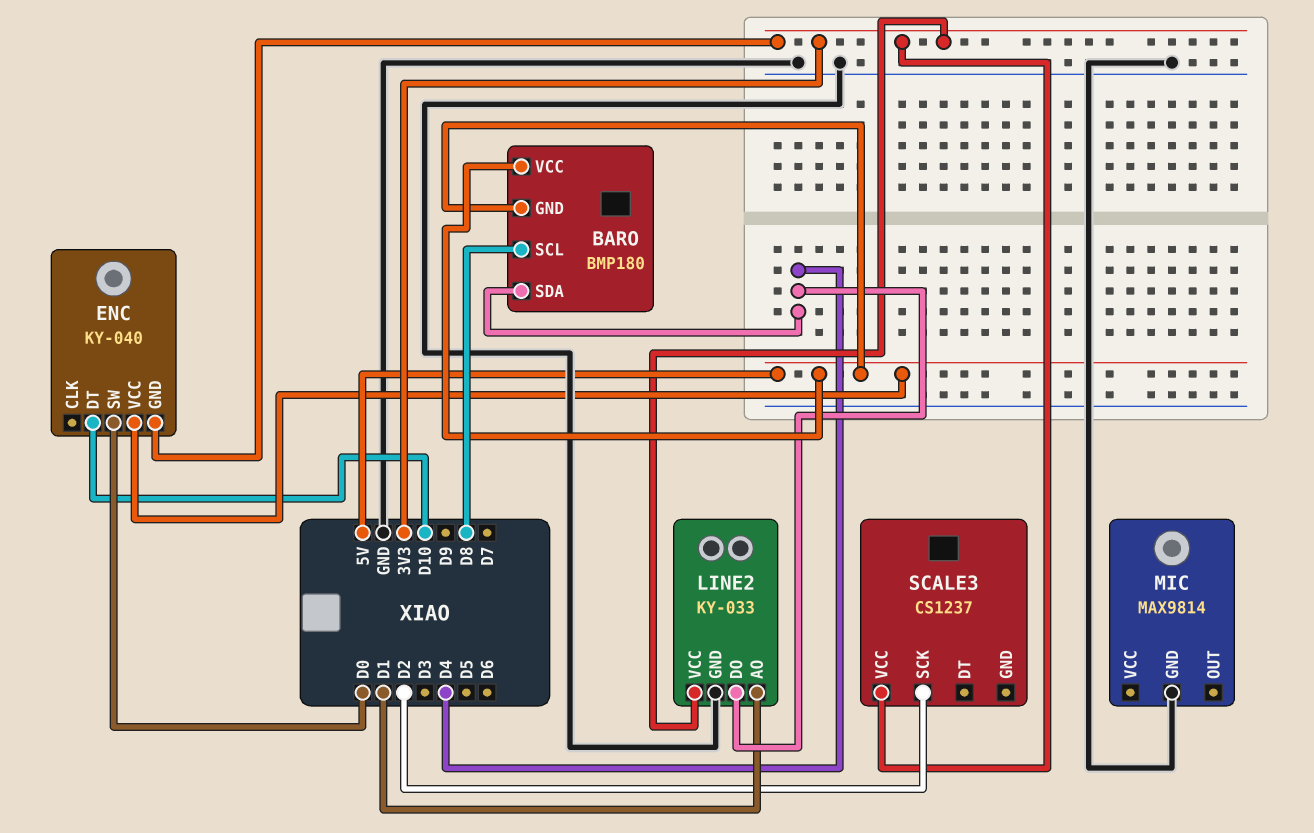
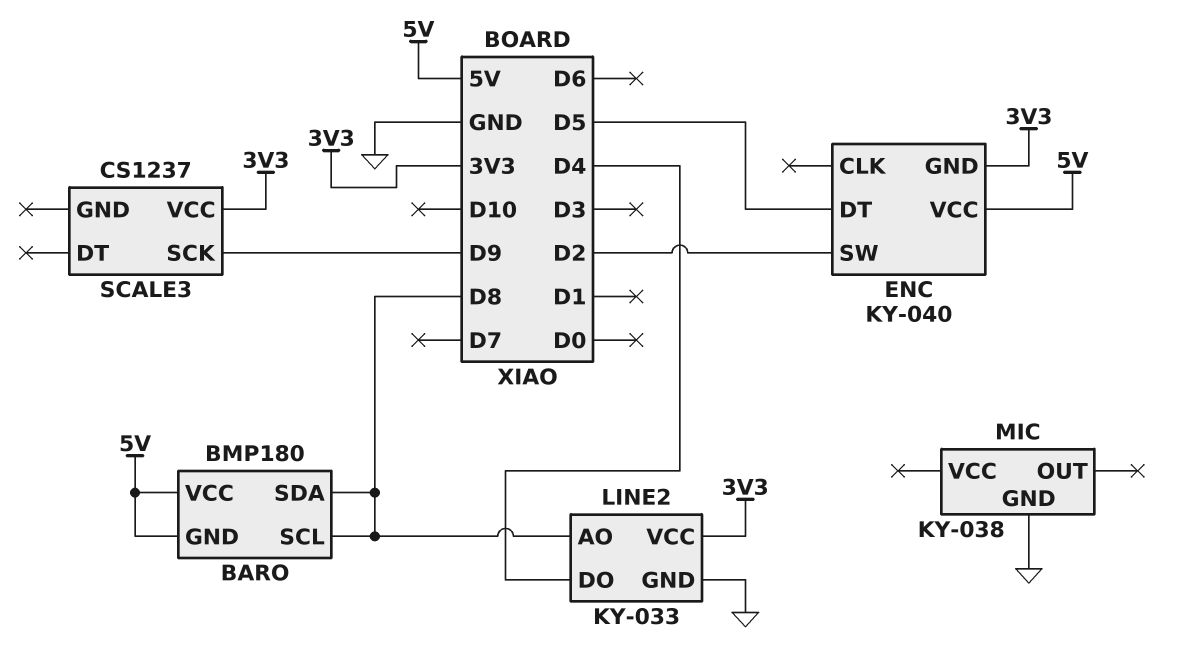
BARO pin SDA: D4 -> D8
ENC pin DT: D10 -> D5
ENC pin SW: D0 -> D2
LINE2 pin AO: D1 -> D8
MIC: MAX9814 -> KY-038
SCALE3 pin SCK: D2 -> D9

